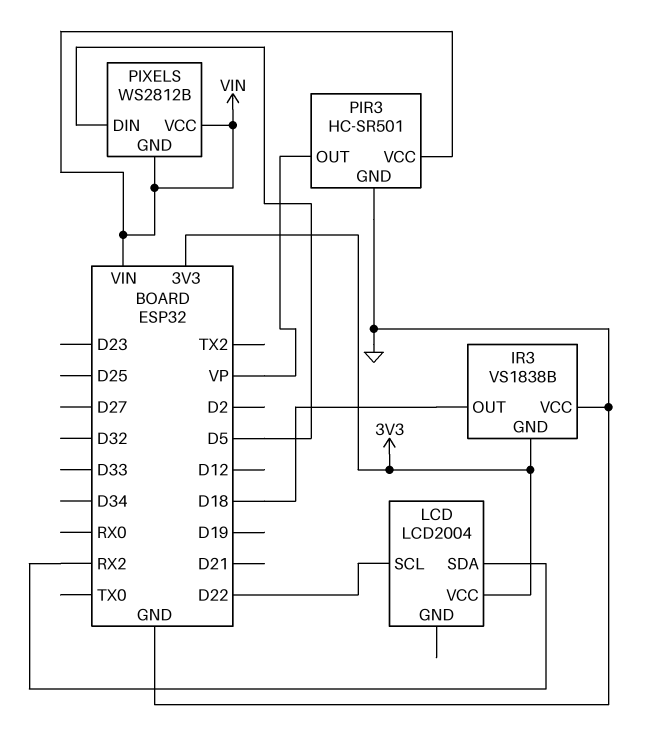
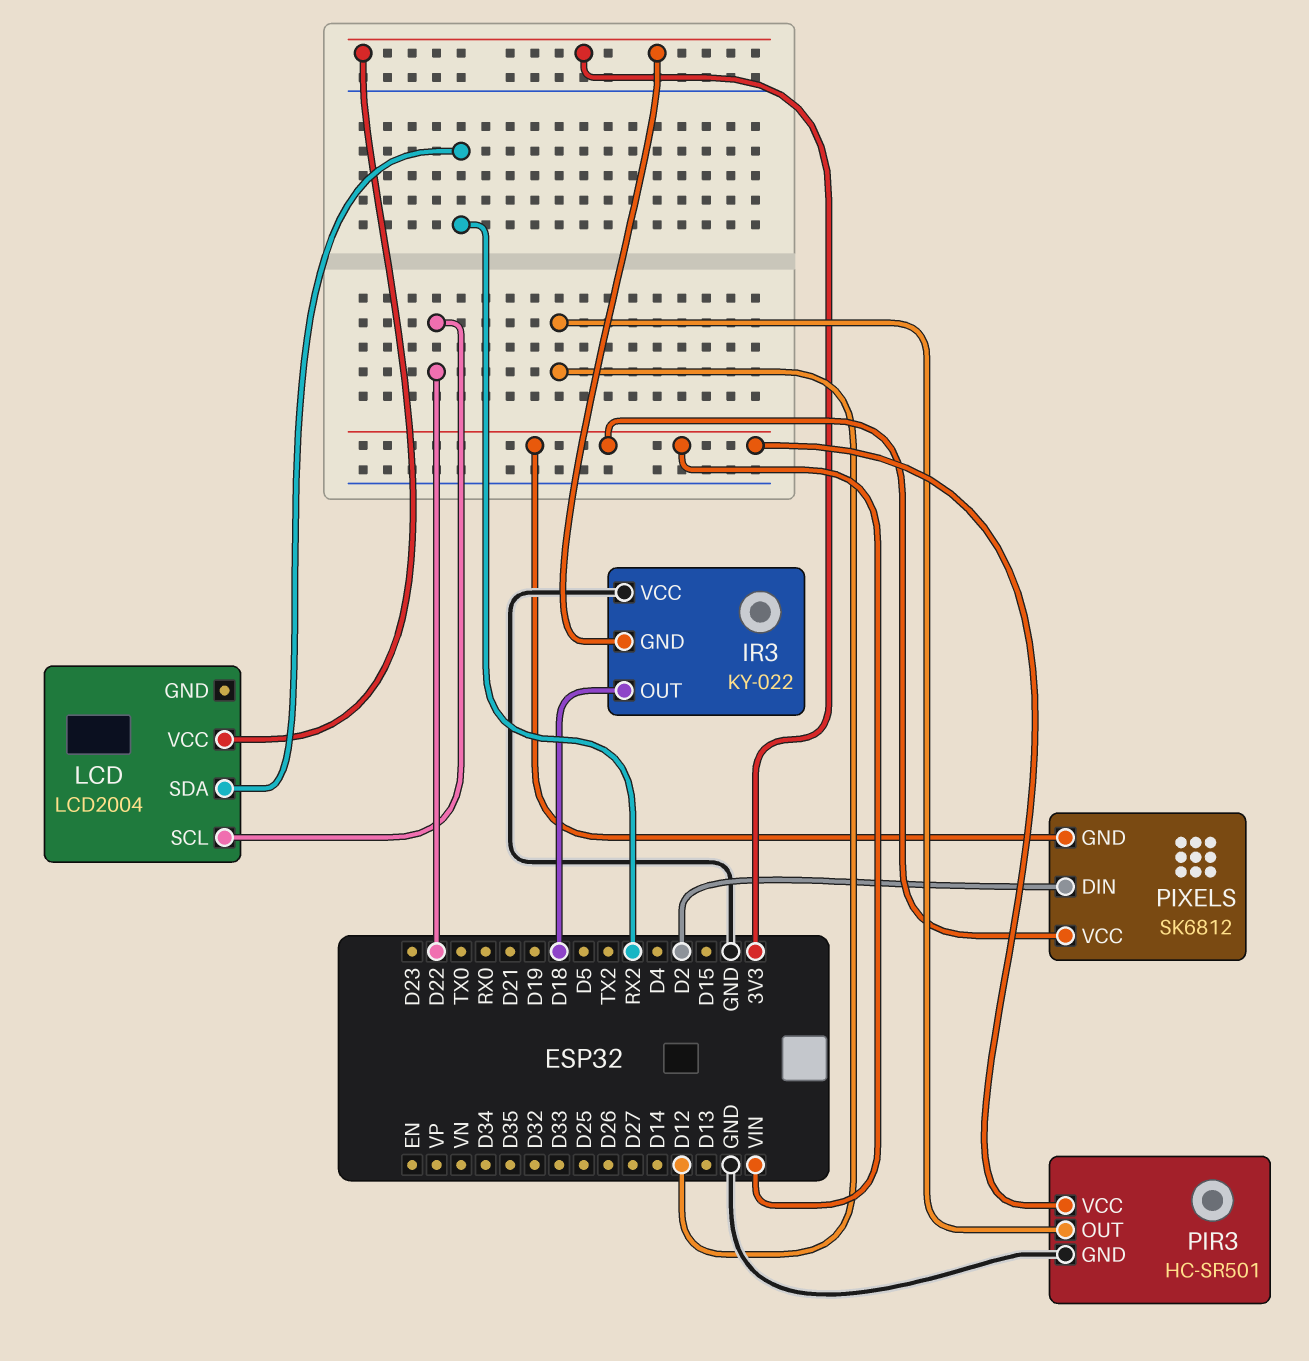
IR3: VS1838B -> KY-022
PIR3 pin OUT: VP -> D12
PIXELS: WS2812B -> SK6812
PIXELS pin DIN: D5 -> D2

